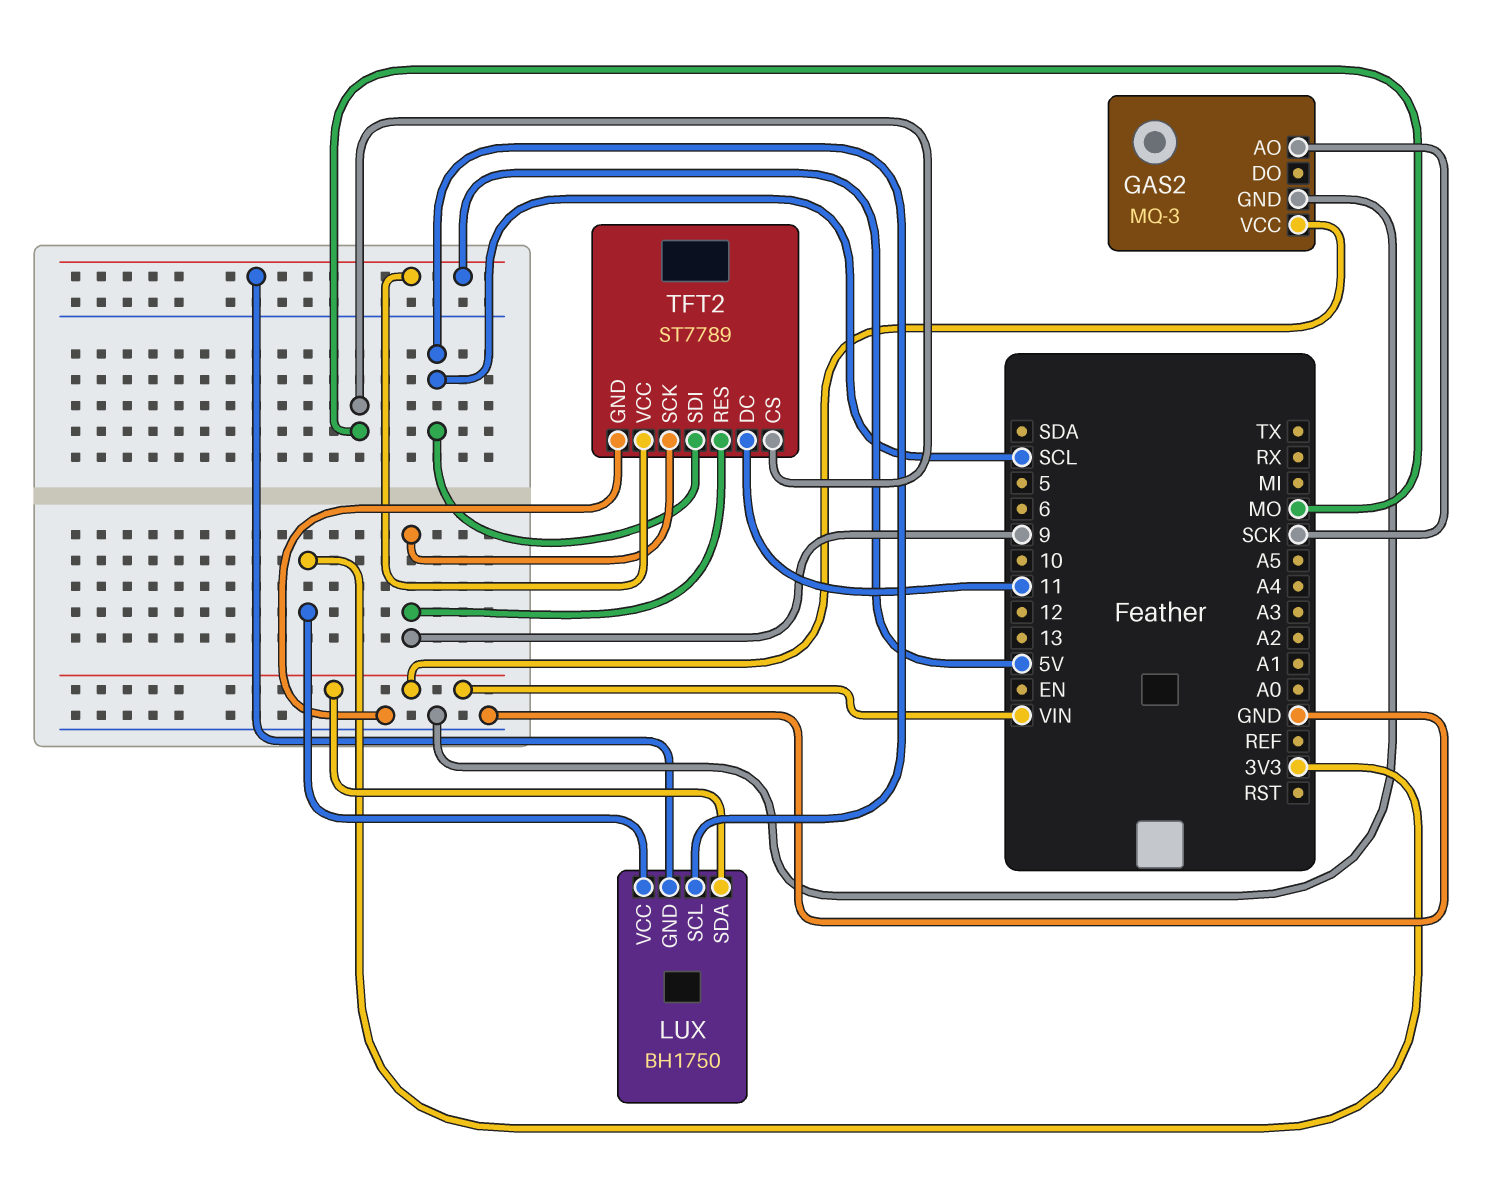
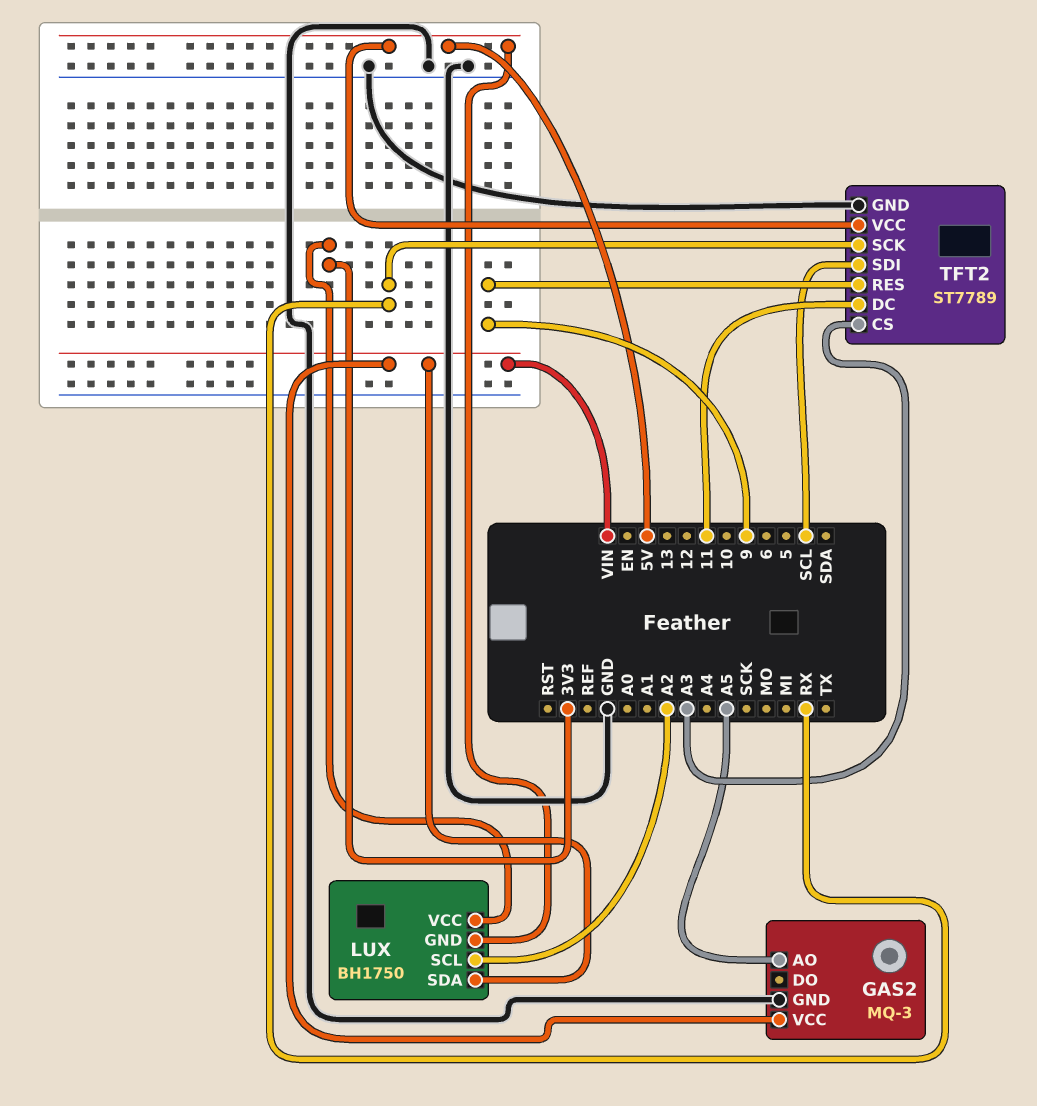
GAS2 pin AO: SCK -> A5
LUX pin SCL: SCL -> A2
TFT2 pin CS: MO -> A3
TFT2 pin SCK: 9 -> RX

